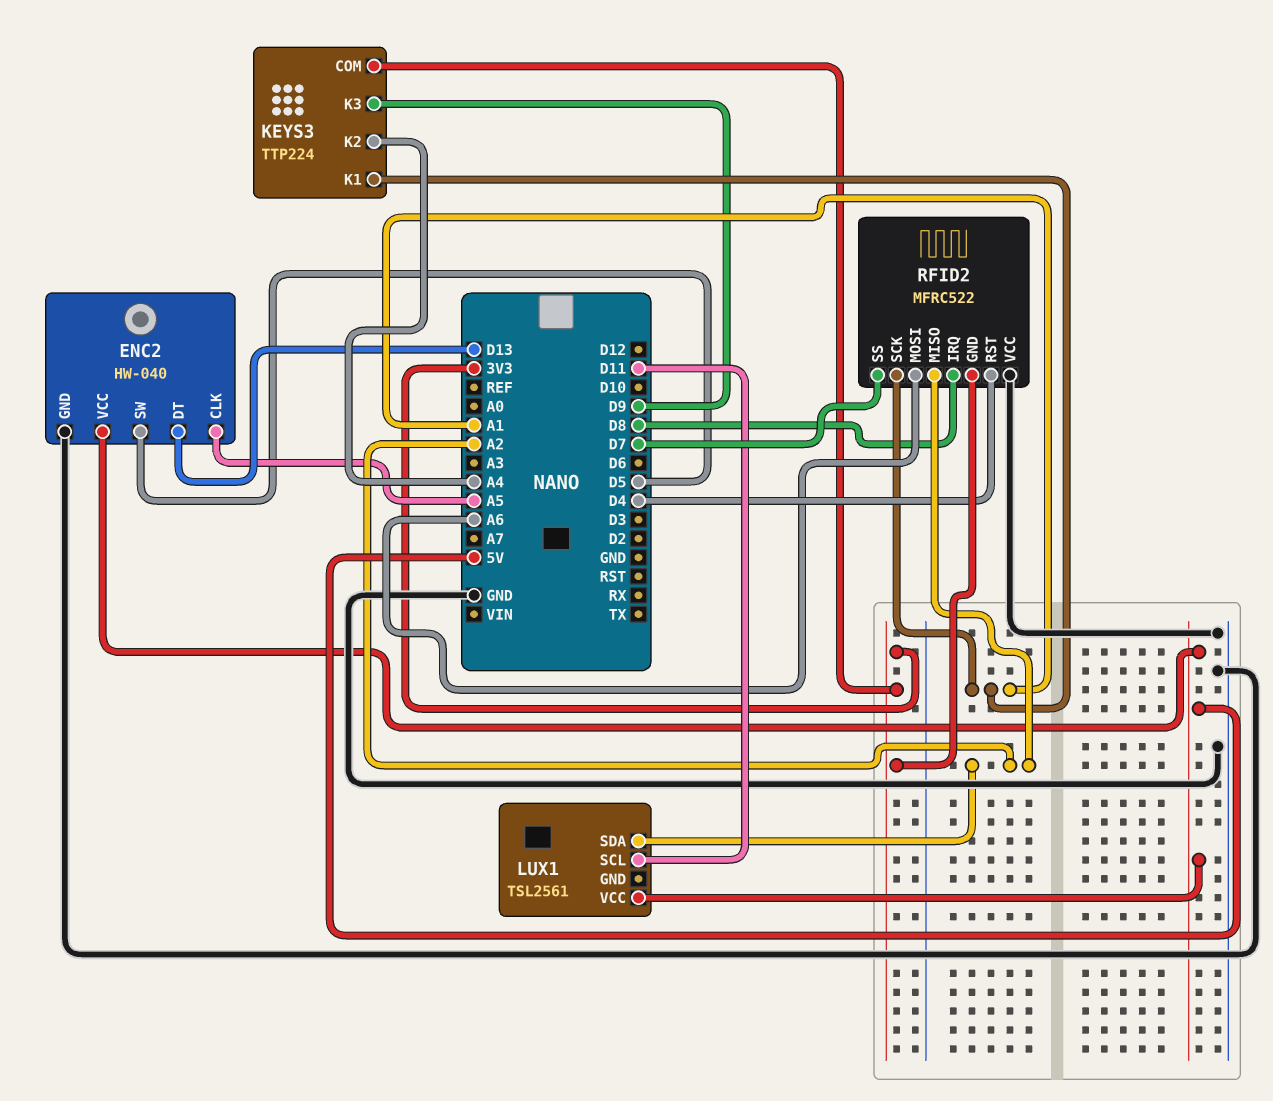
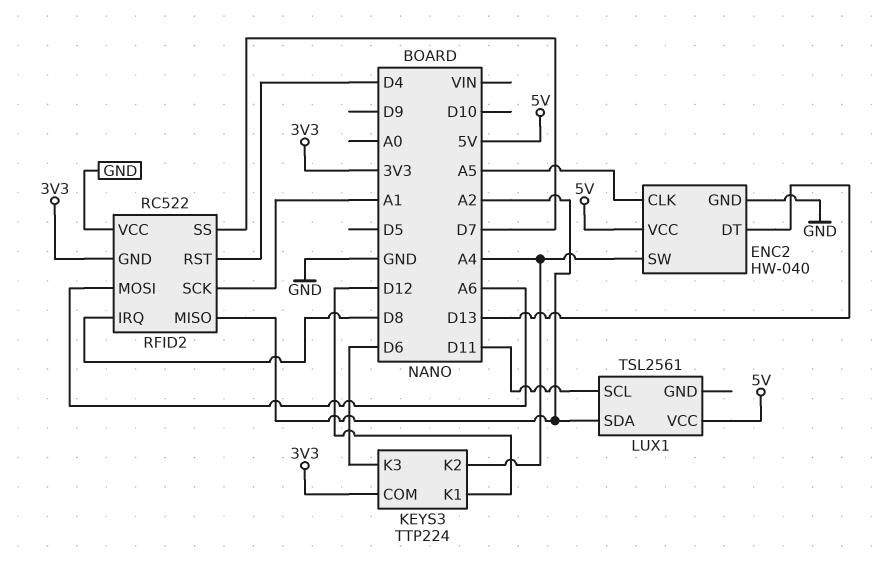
ENC2 pin SW: D5 -> A4
KEYS3 pin K1: A1 -> D12
KEYS3 pin K3: D9 -> D6
RFID2: MFRC522 -> RC522

